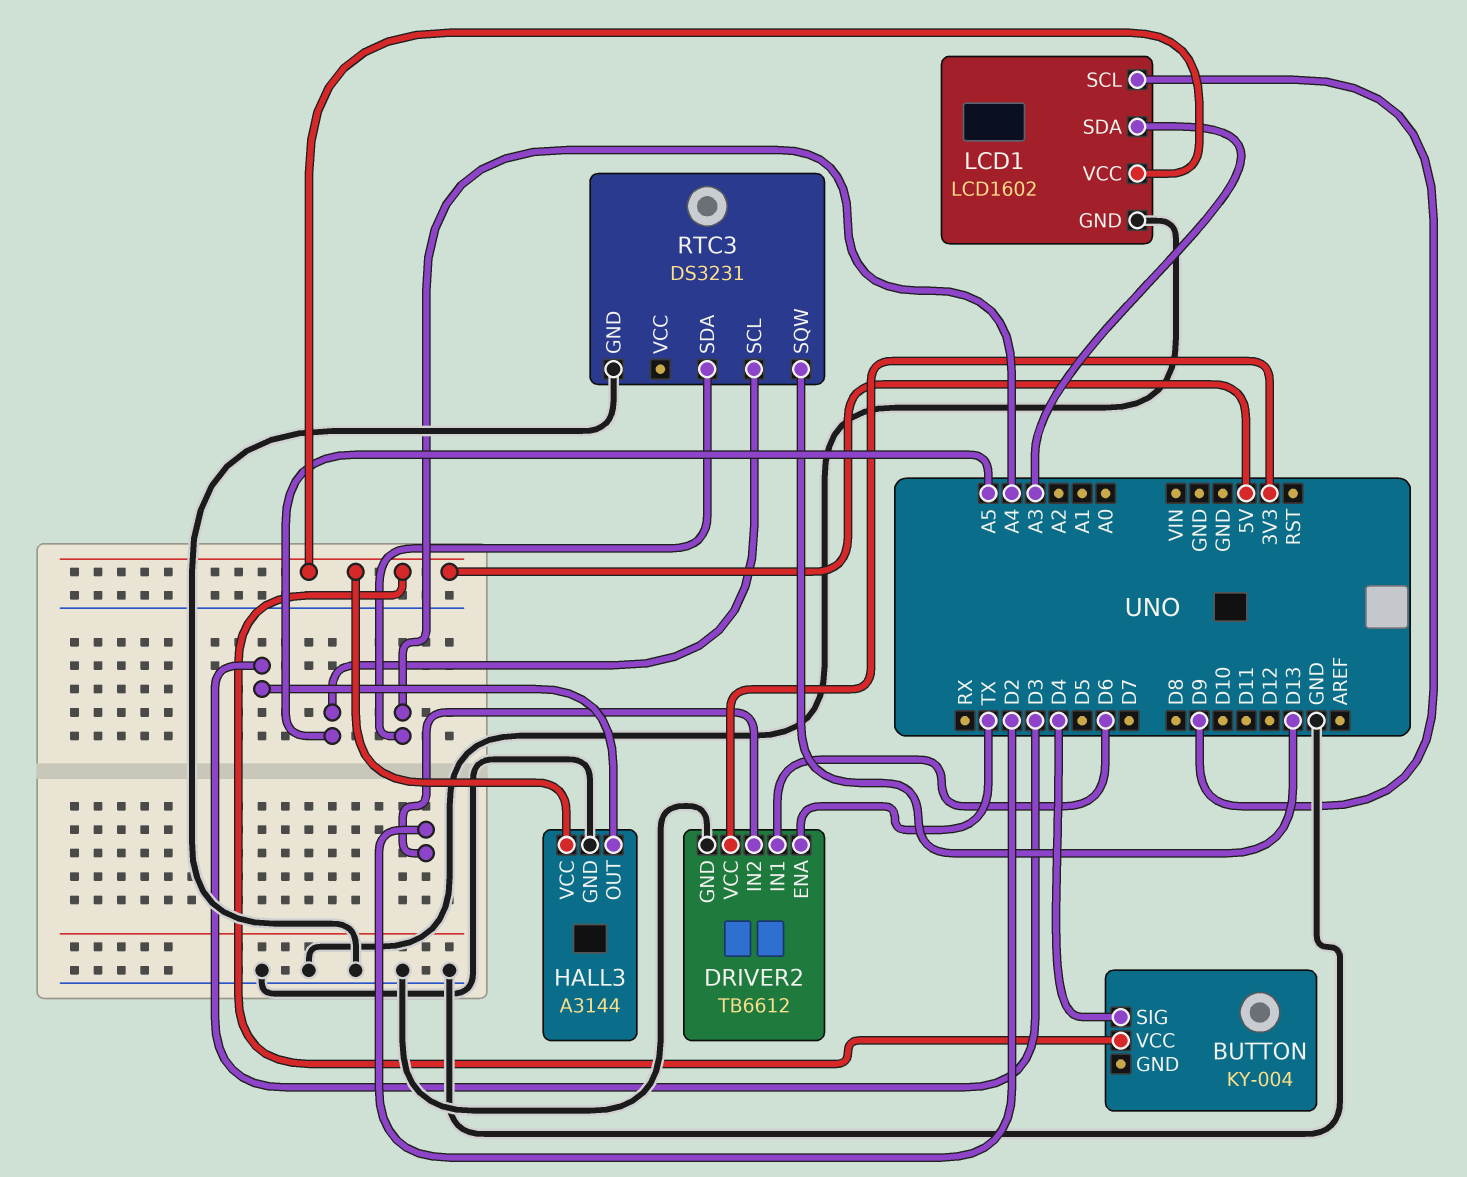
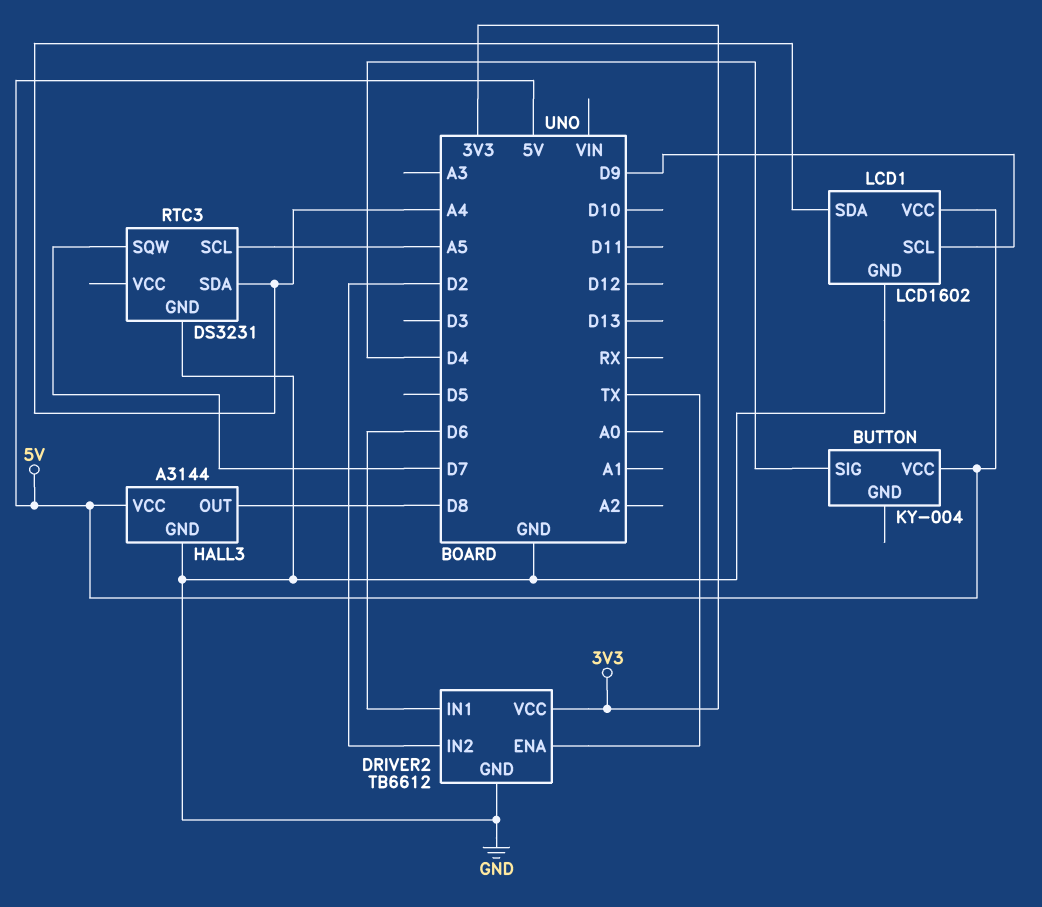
HALL3 pin OUT: D3 -> D8
LCD1 pin SDA: A3 -> A4
RTC3 pin SQW: D13 -> D7

